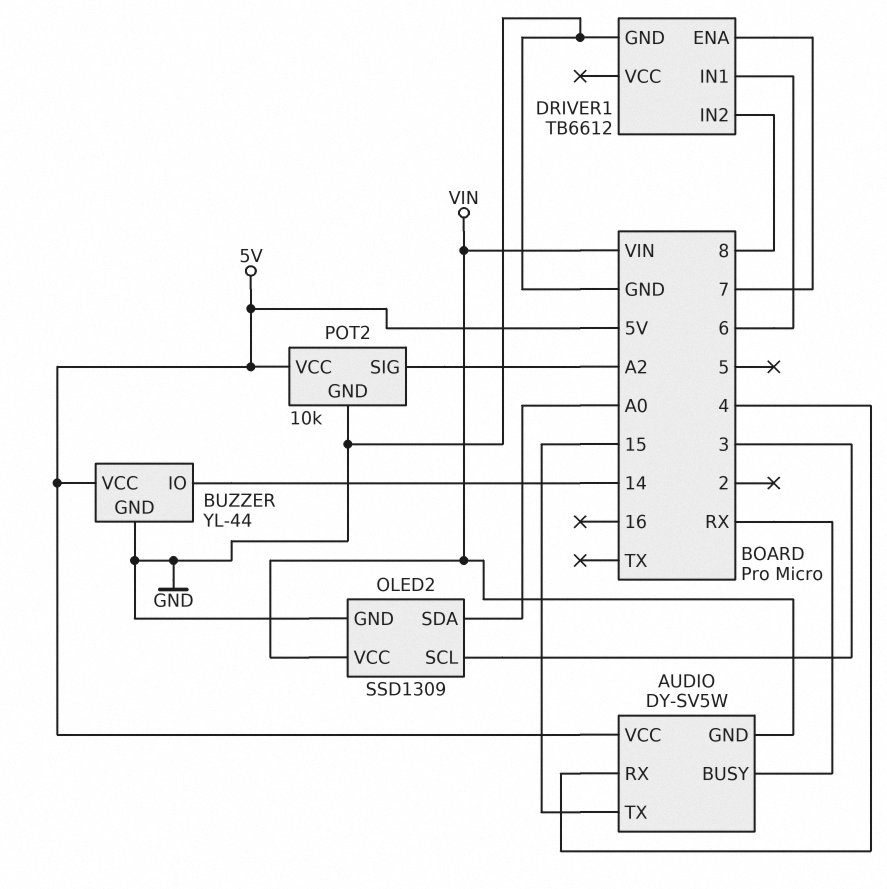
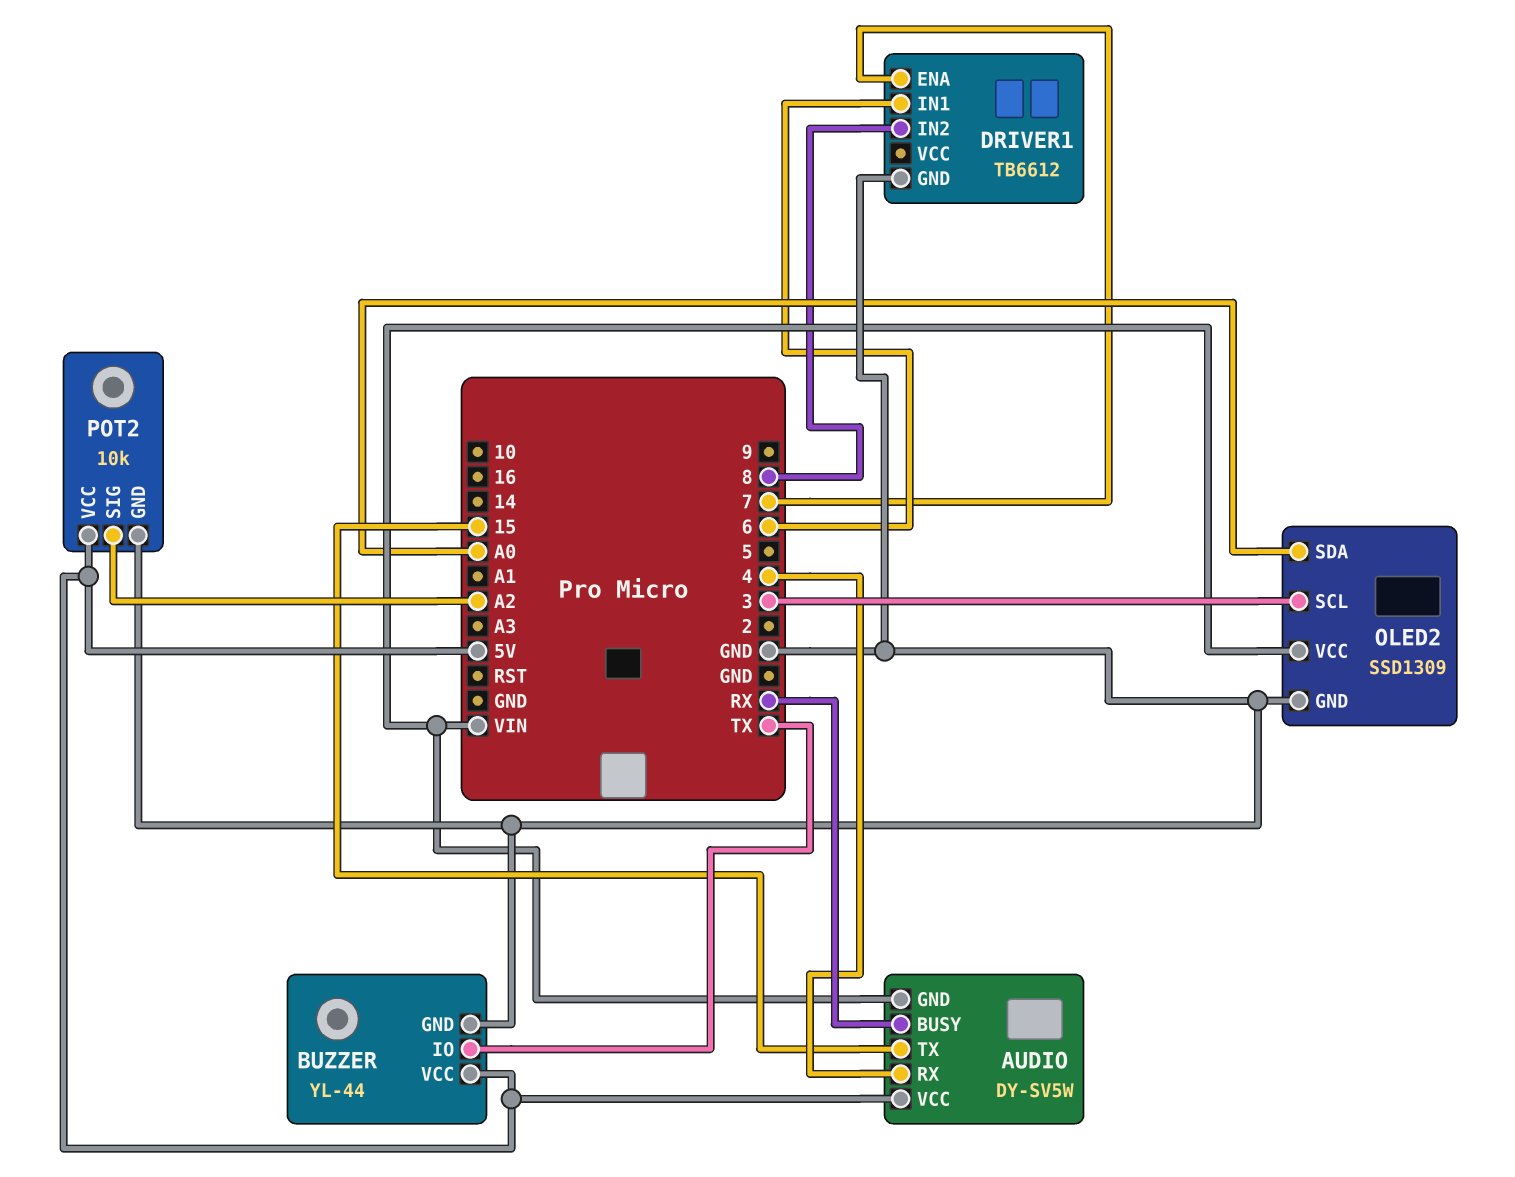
BUZZER pin IO: 14 -> TX

